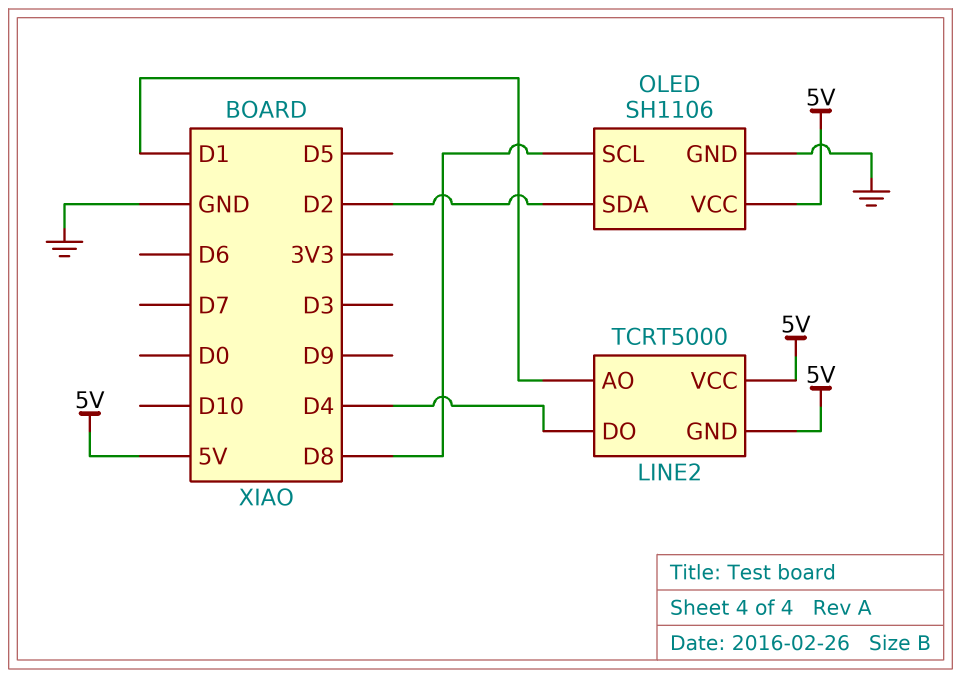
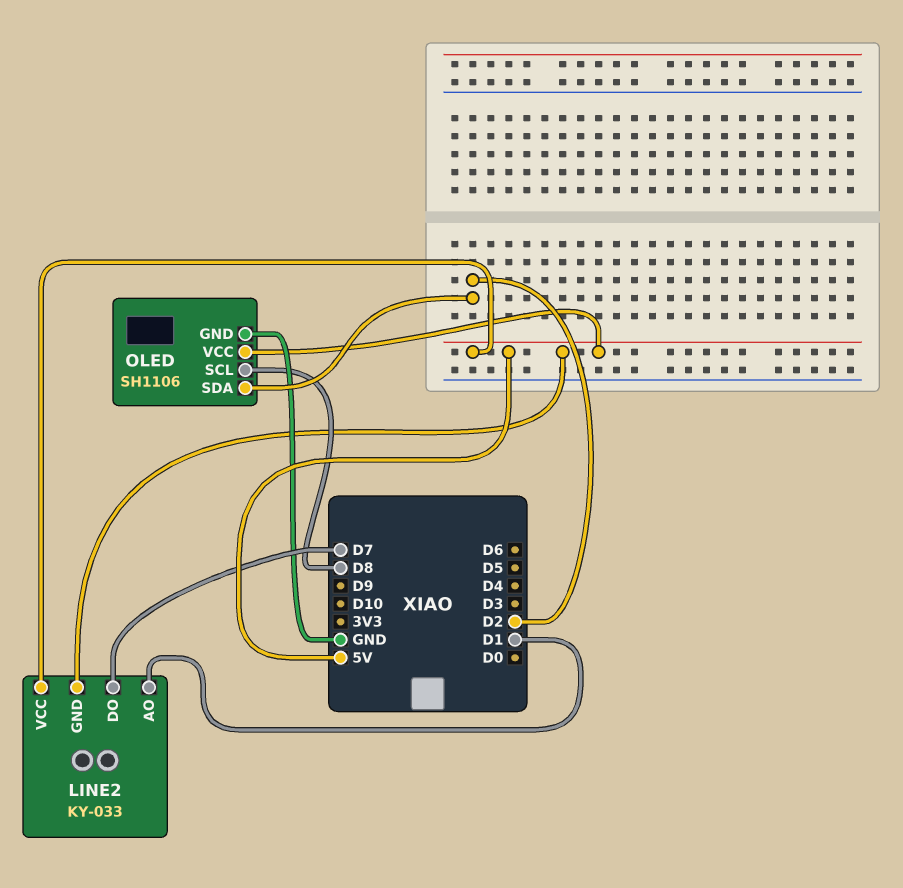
LINE2: TCRT5000 -> KY-033
LINE2 pin DO: D4 -> D7

